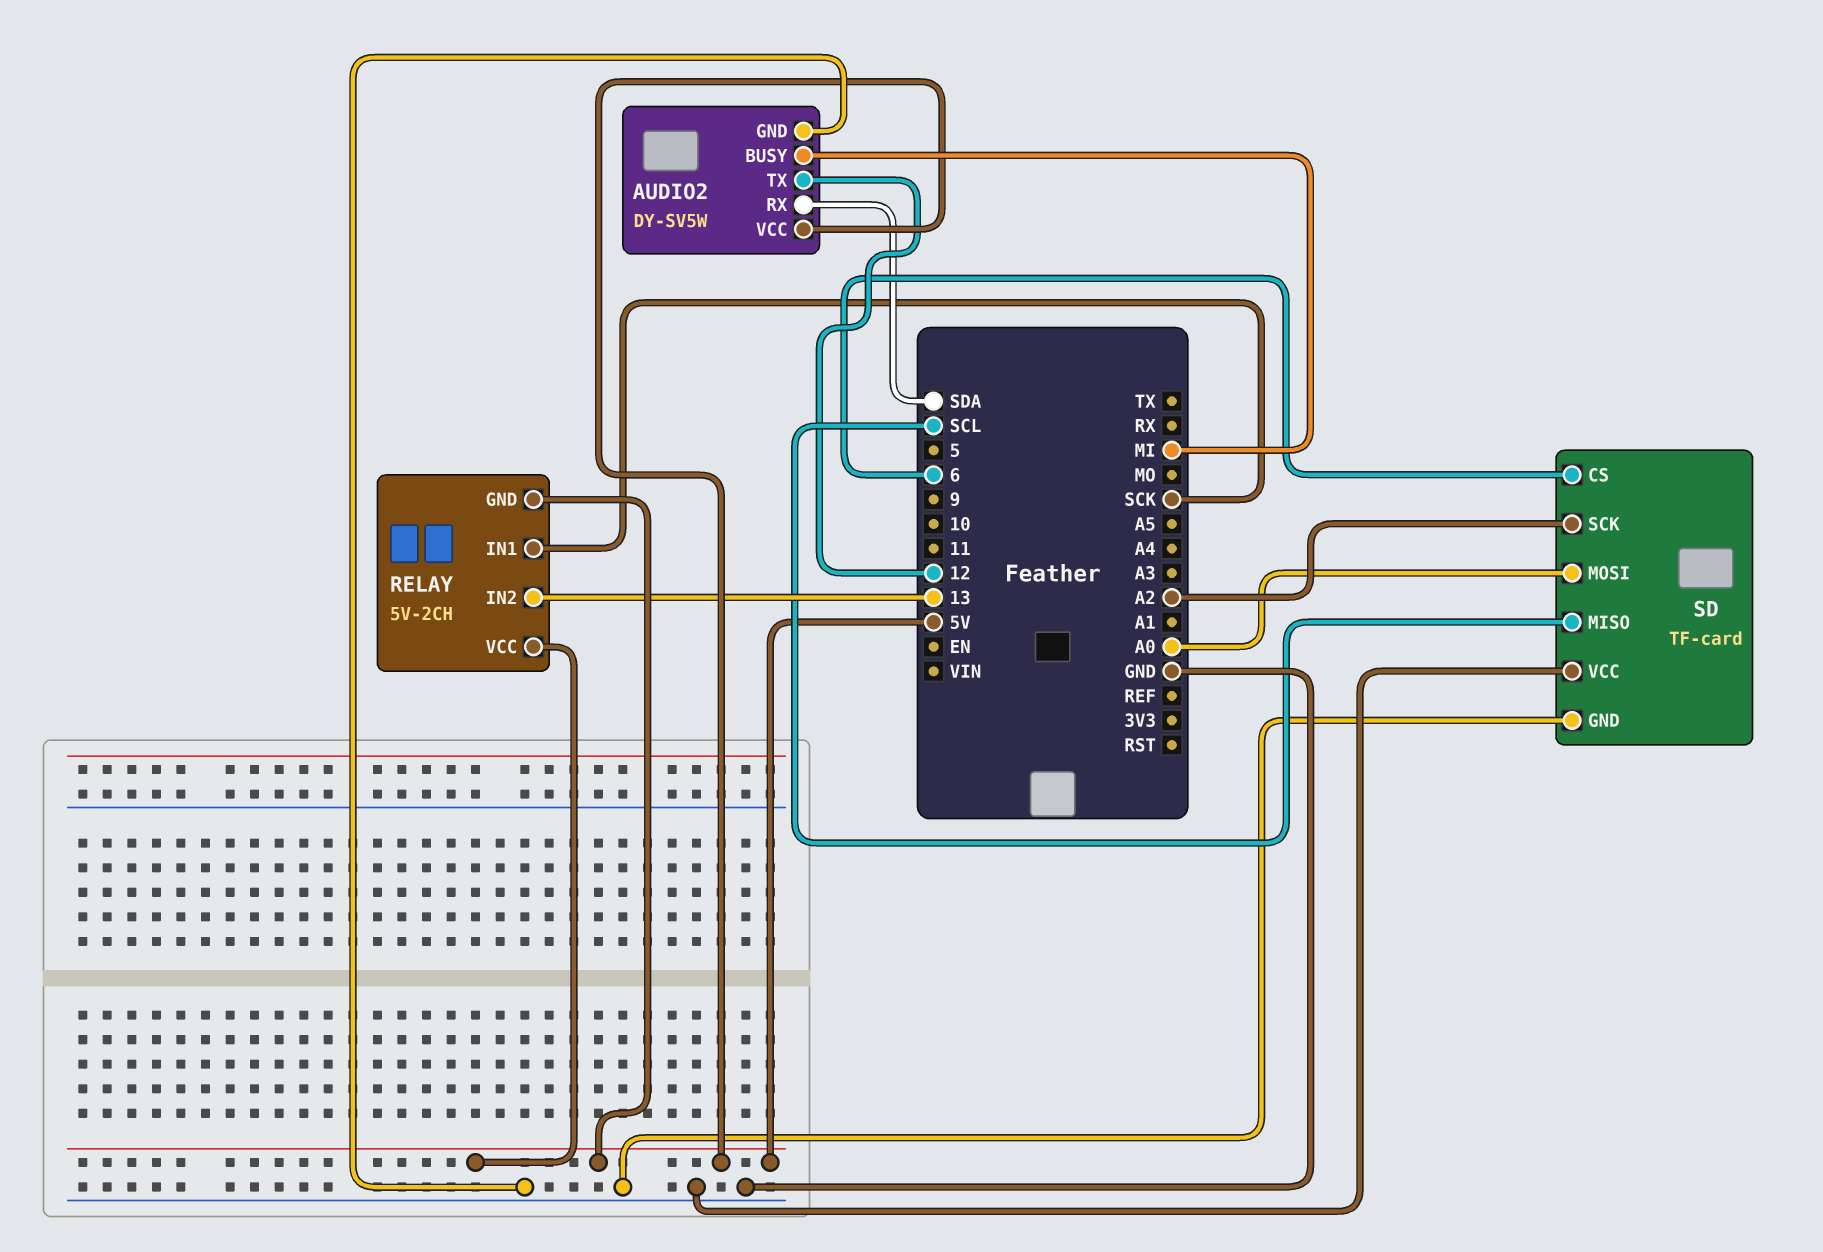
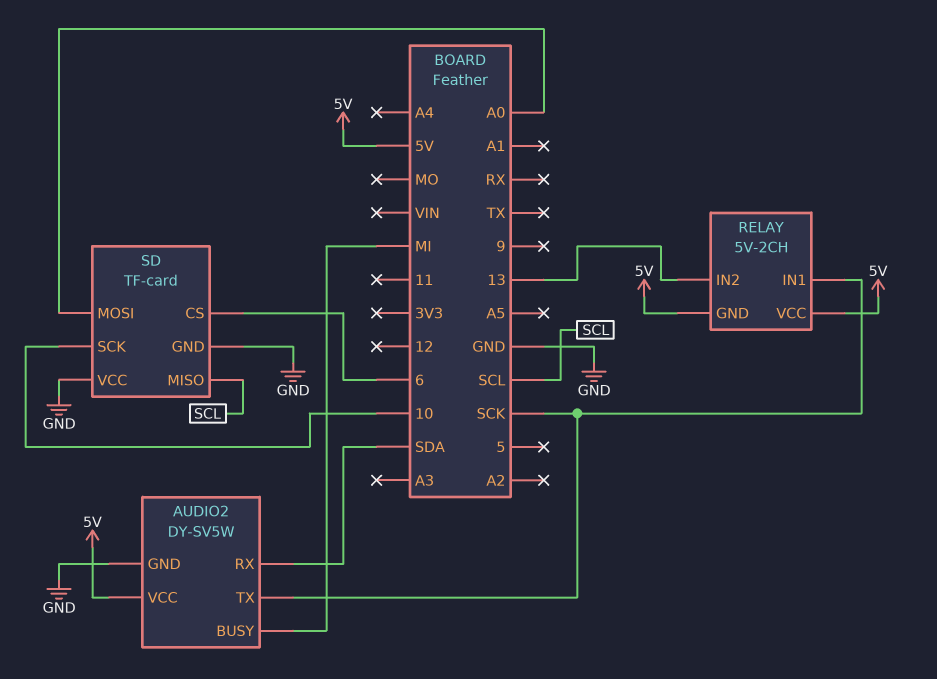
AUDIO2 pin TX: 12 -> SCK
SD pin SCK: A2 -> 10

